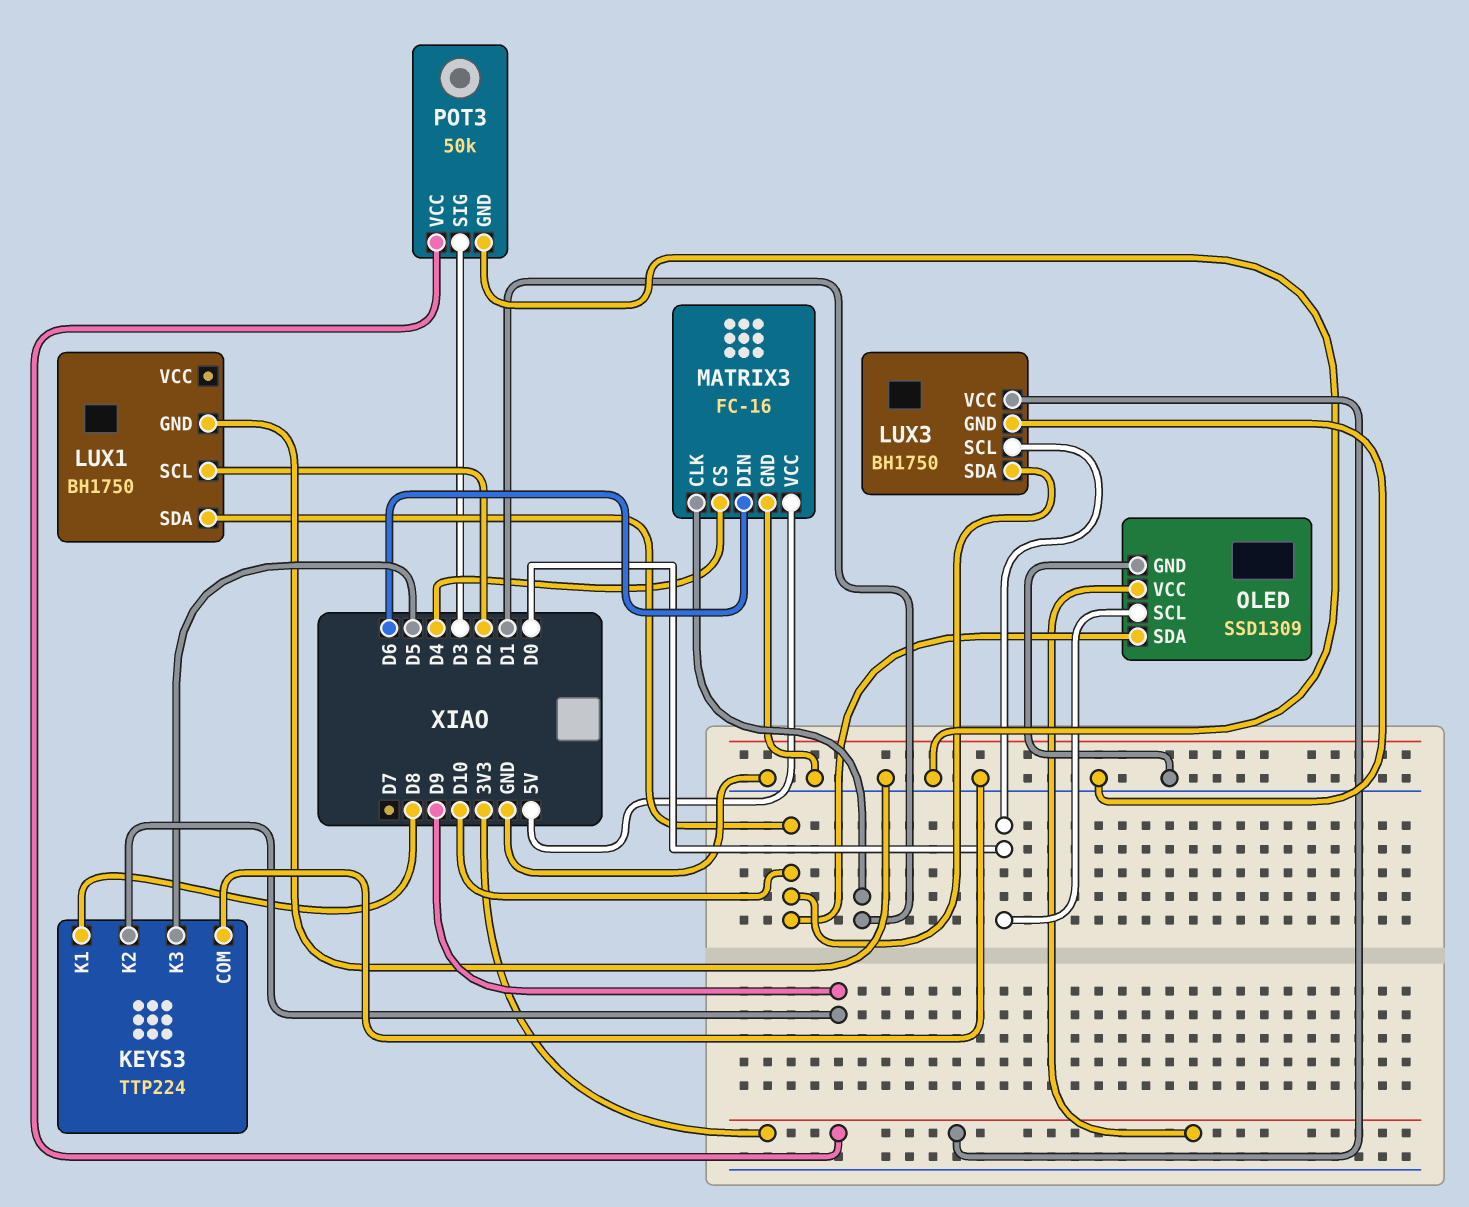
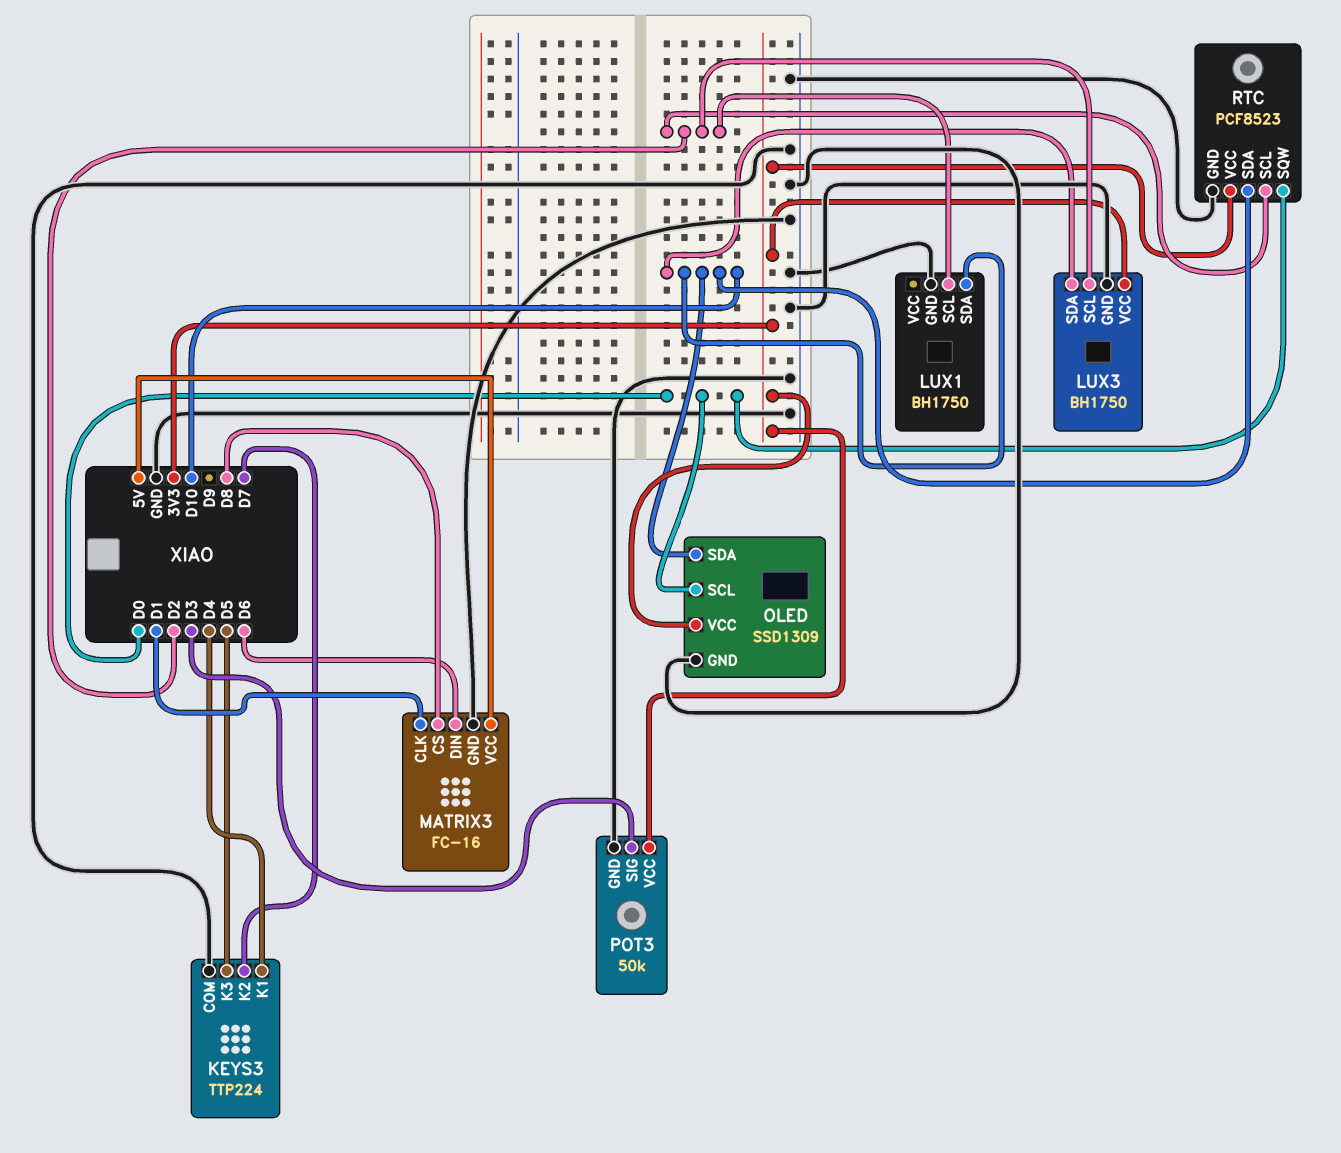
KEYS3 pin K1: D8 -> D4
KEYS3 pin K2: D9 -> D7
LUX3 pin SCL: D0 -> D2
MATRIX3 pin CS: D4 -> D8
RTC: none -> PCF8523
RTC pin GND: none -> GND
RTC pin SCL: none -> D2
RTC pin SDA: none -> D10
RTC pin SQW: none -> D0
RTC pin VCC: none -> 3V3

